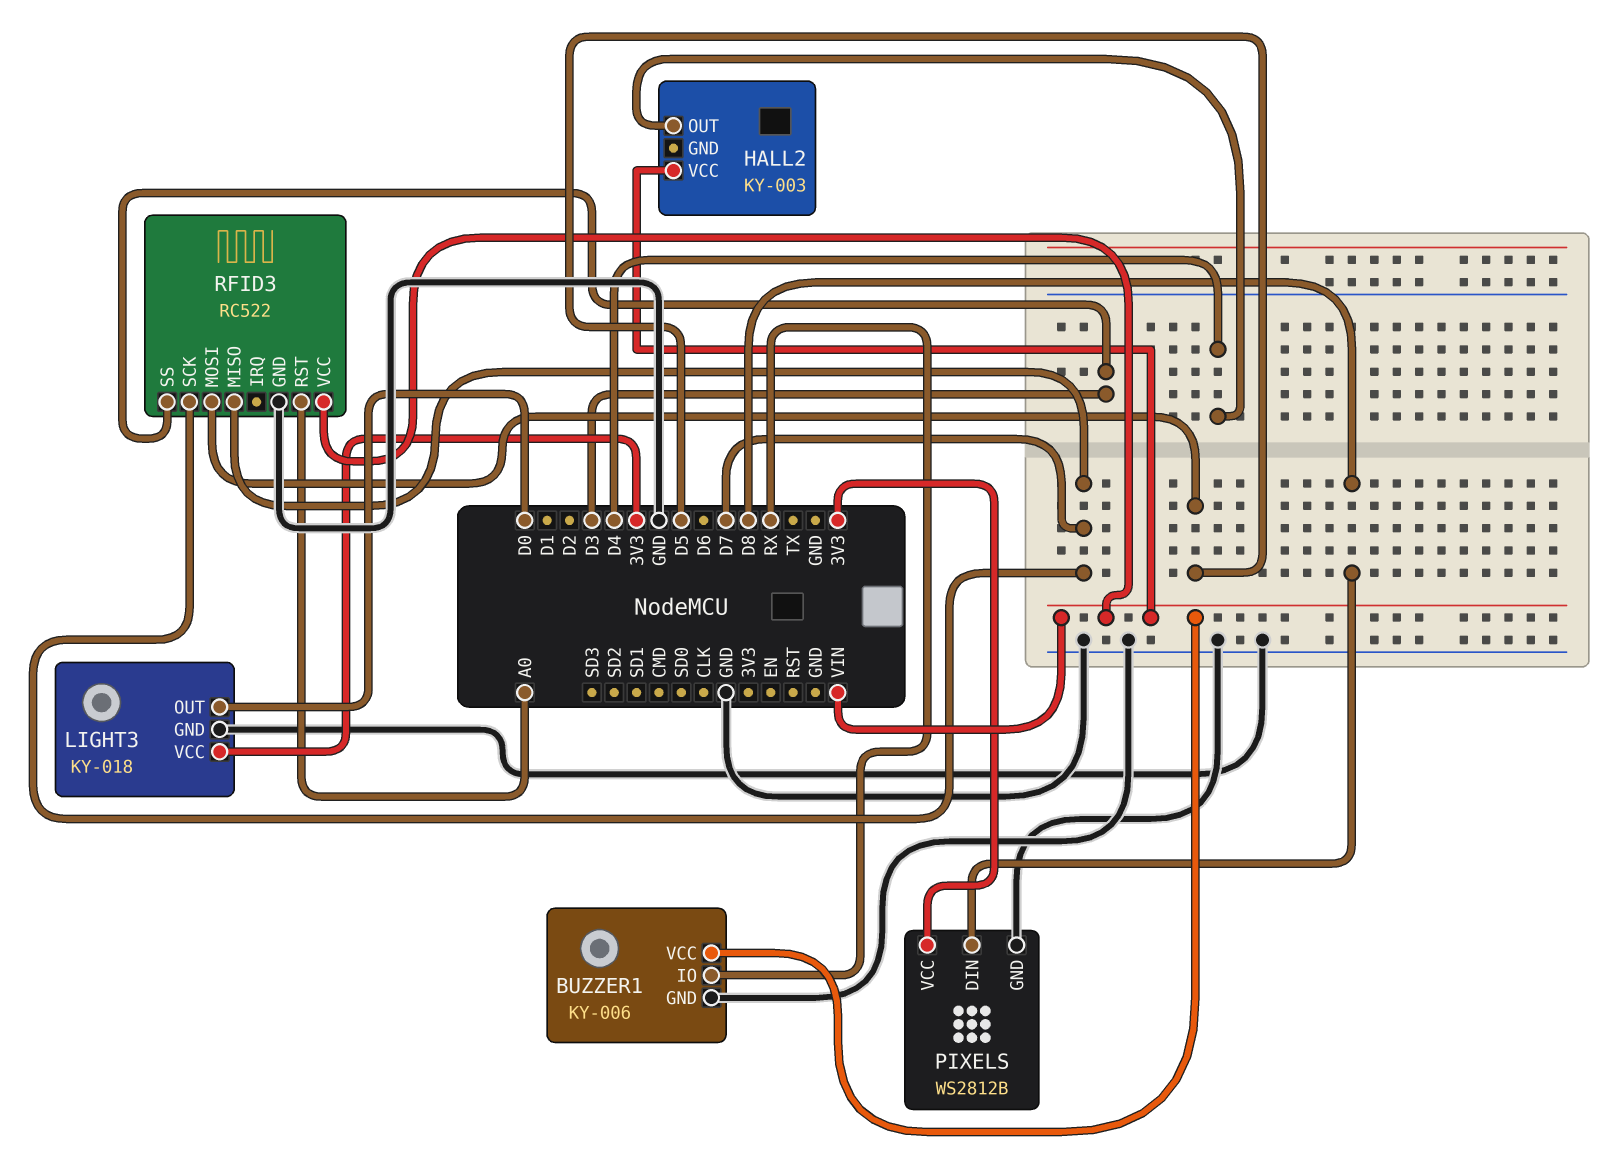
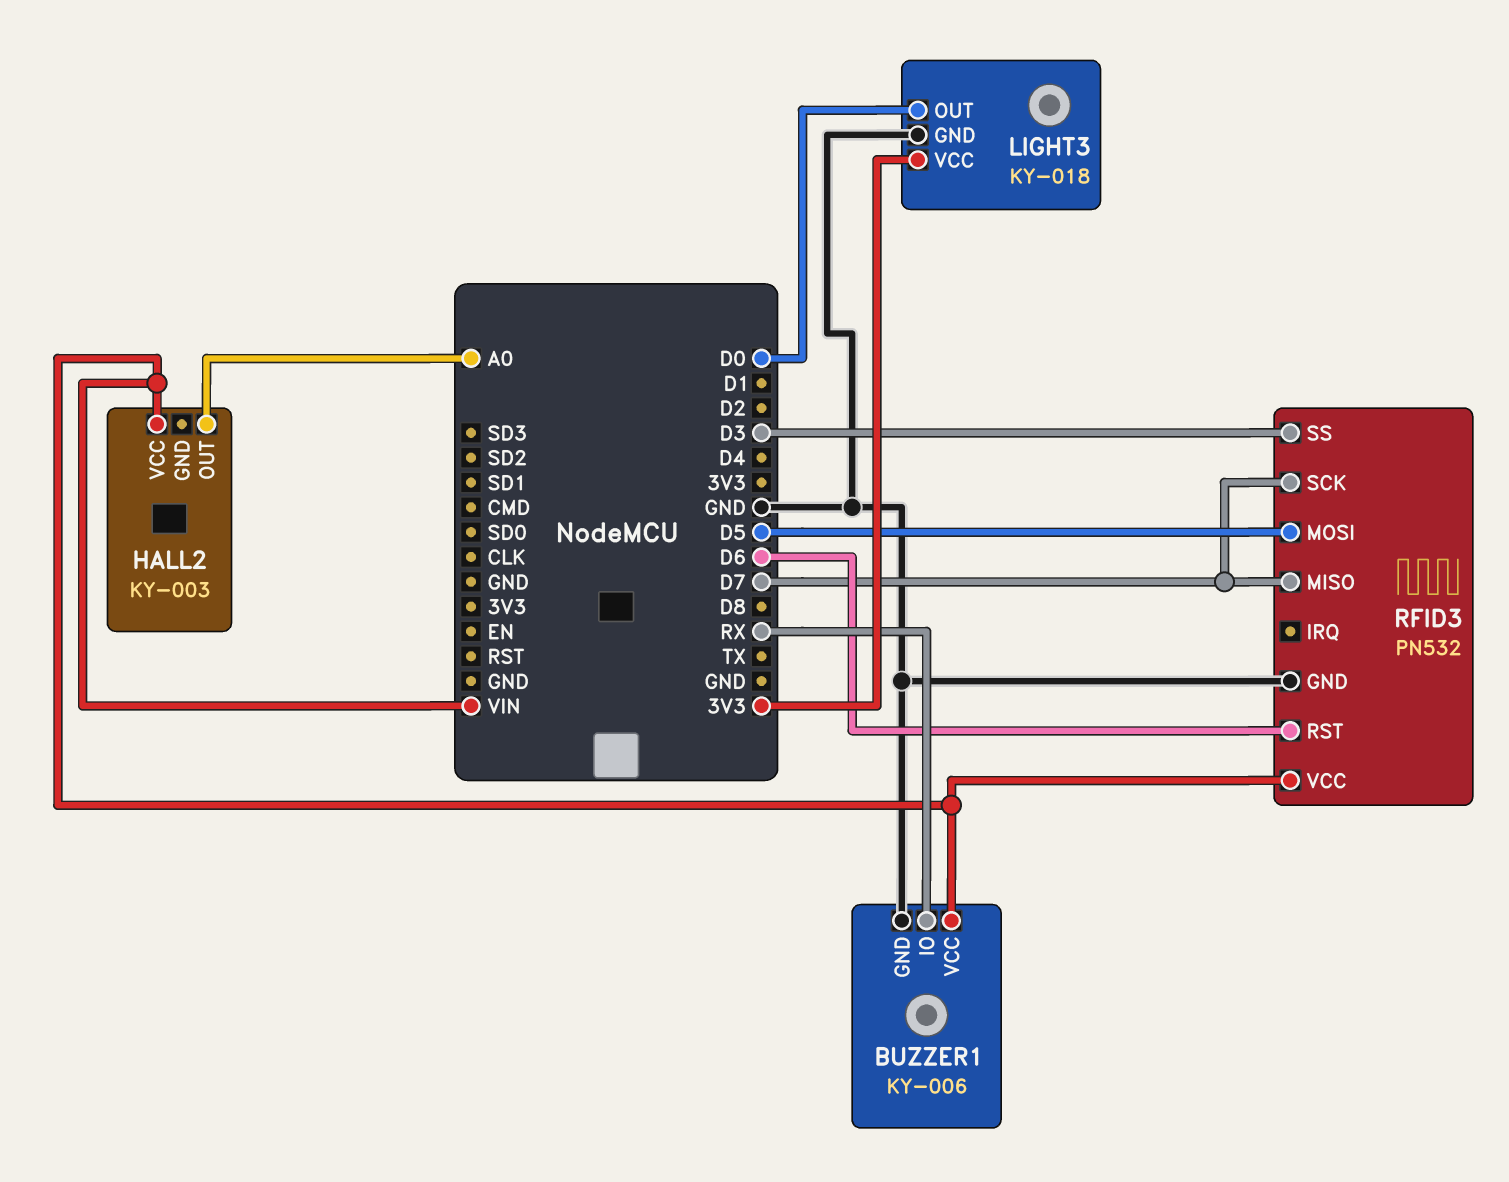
HALL2 pin OUT: D4 -> A0
PIXELS: WS2812B -> none
PIXELS pin DIN: D8 -> none
PIXELS pin GND: GND -> none
PIXELS pin VCC: 3V3 -> none
RFID3: RC522 -> PN532
RFID3 pin RST: A0 -> D6

